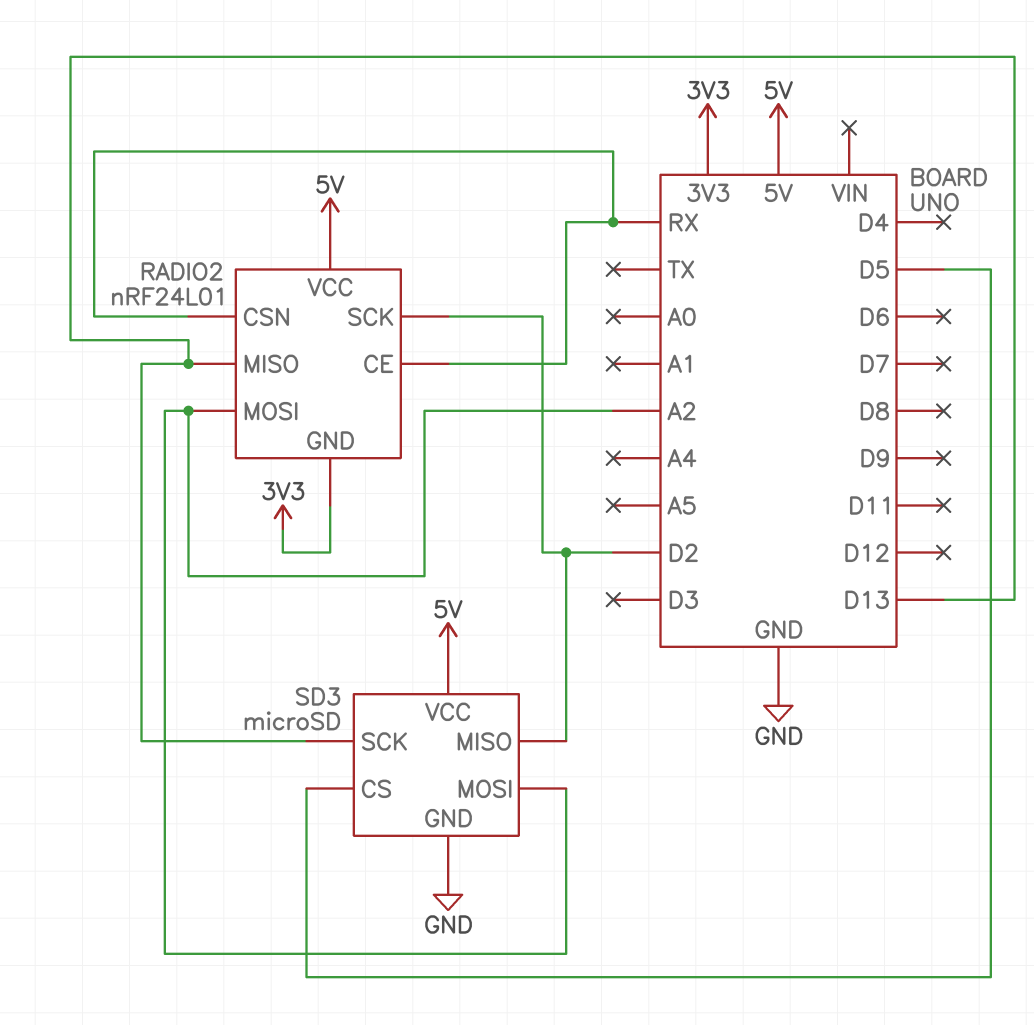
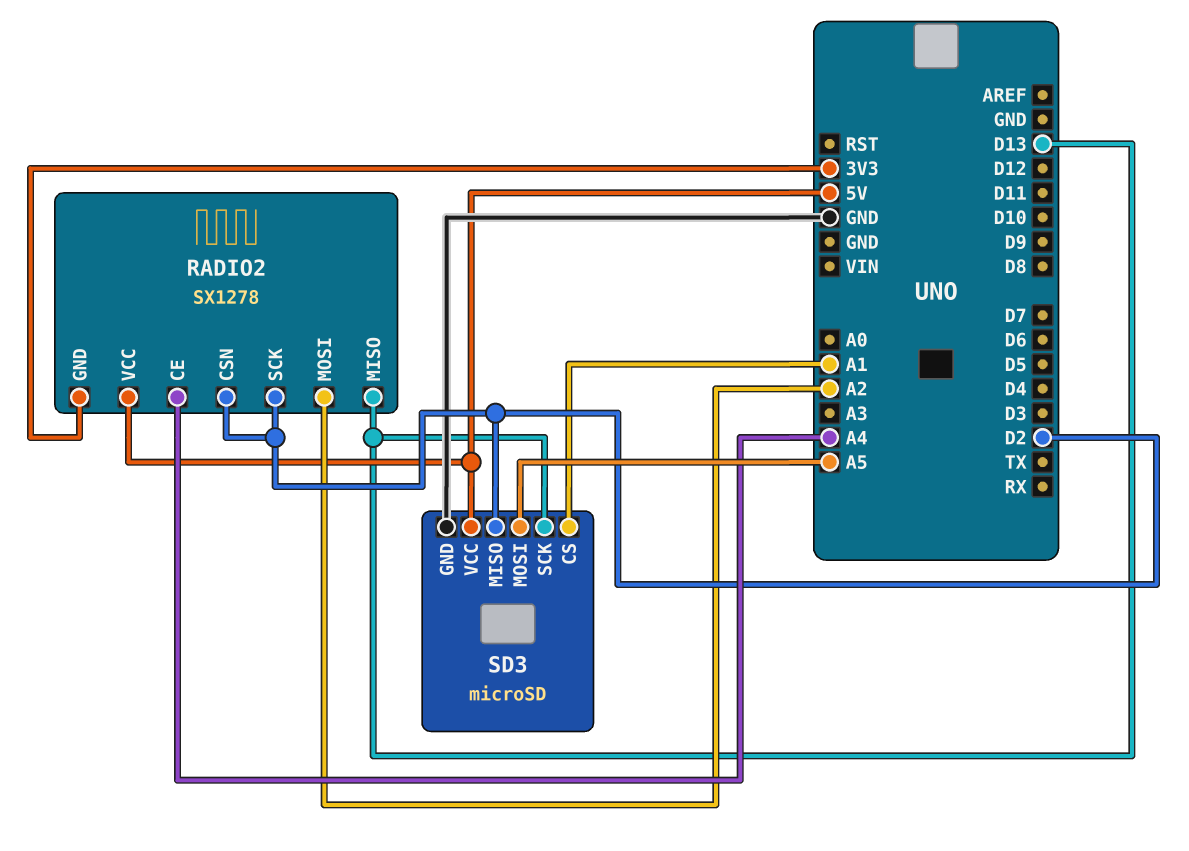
RADIO2: nRF24L01 -> SX1278
RADIO2 pin CE: RX -> A4
RADIO2 pin CSN: RX -> D2
SD3 pin CS: D5 -> A1
SD3 pin MOSI: A2 -> A5

